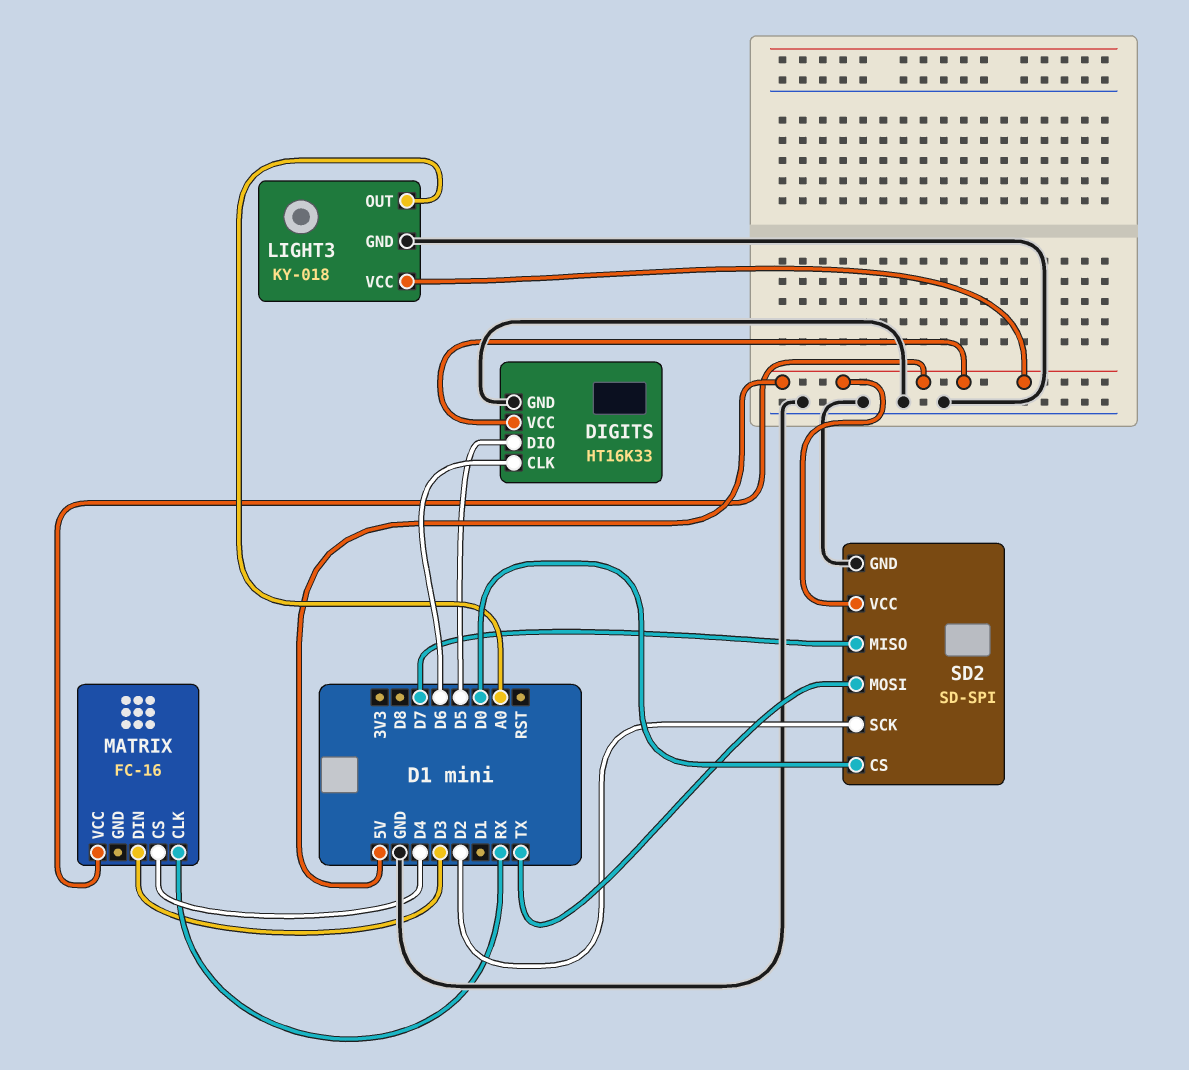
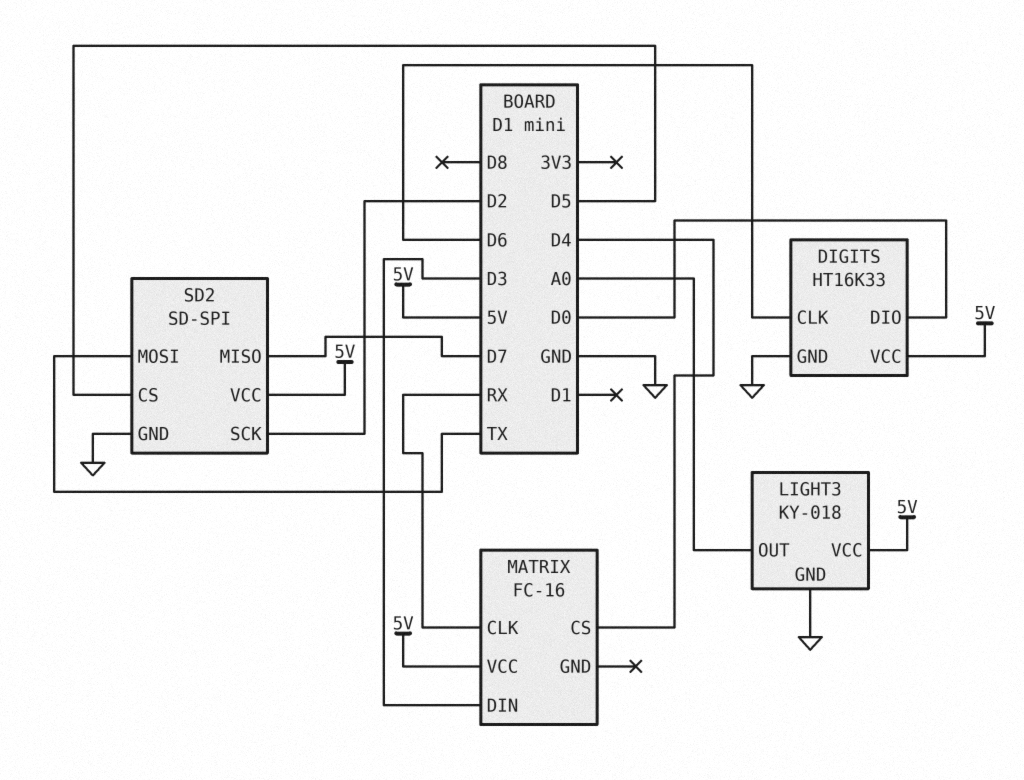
DIGITS pin DIO: D5 -> D0
SD2 pin CS: D0 -> D5

